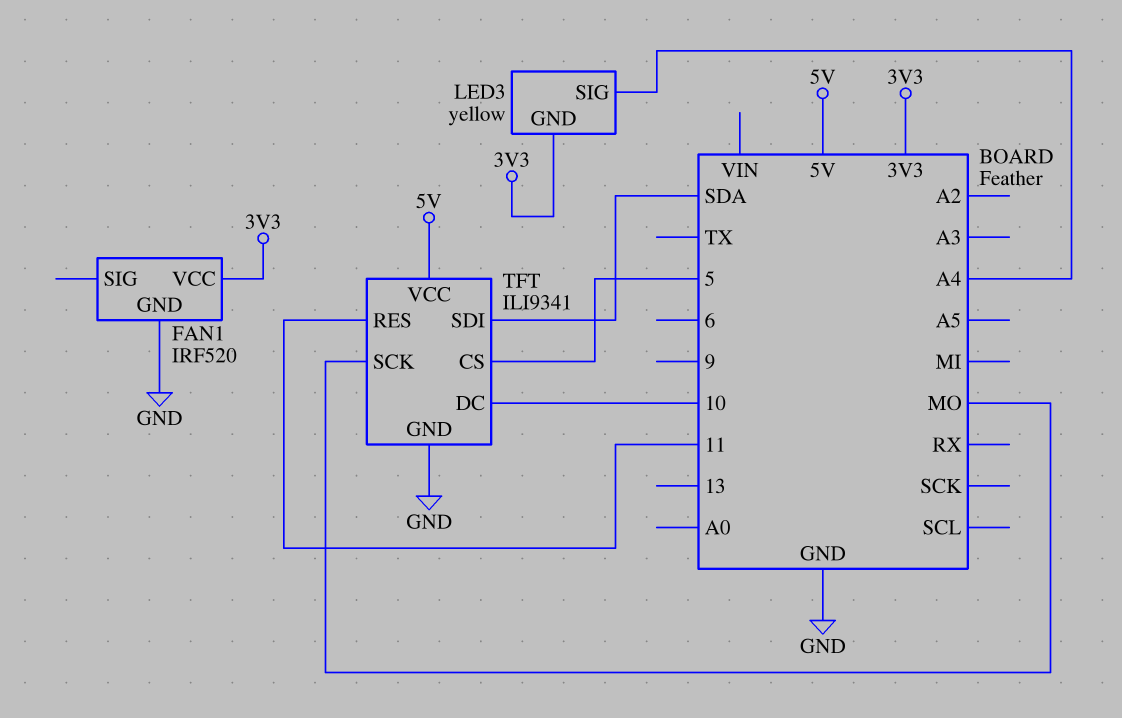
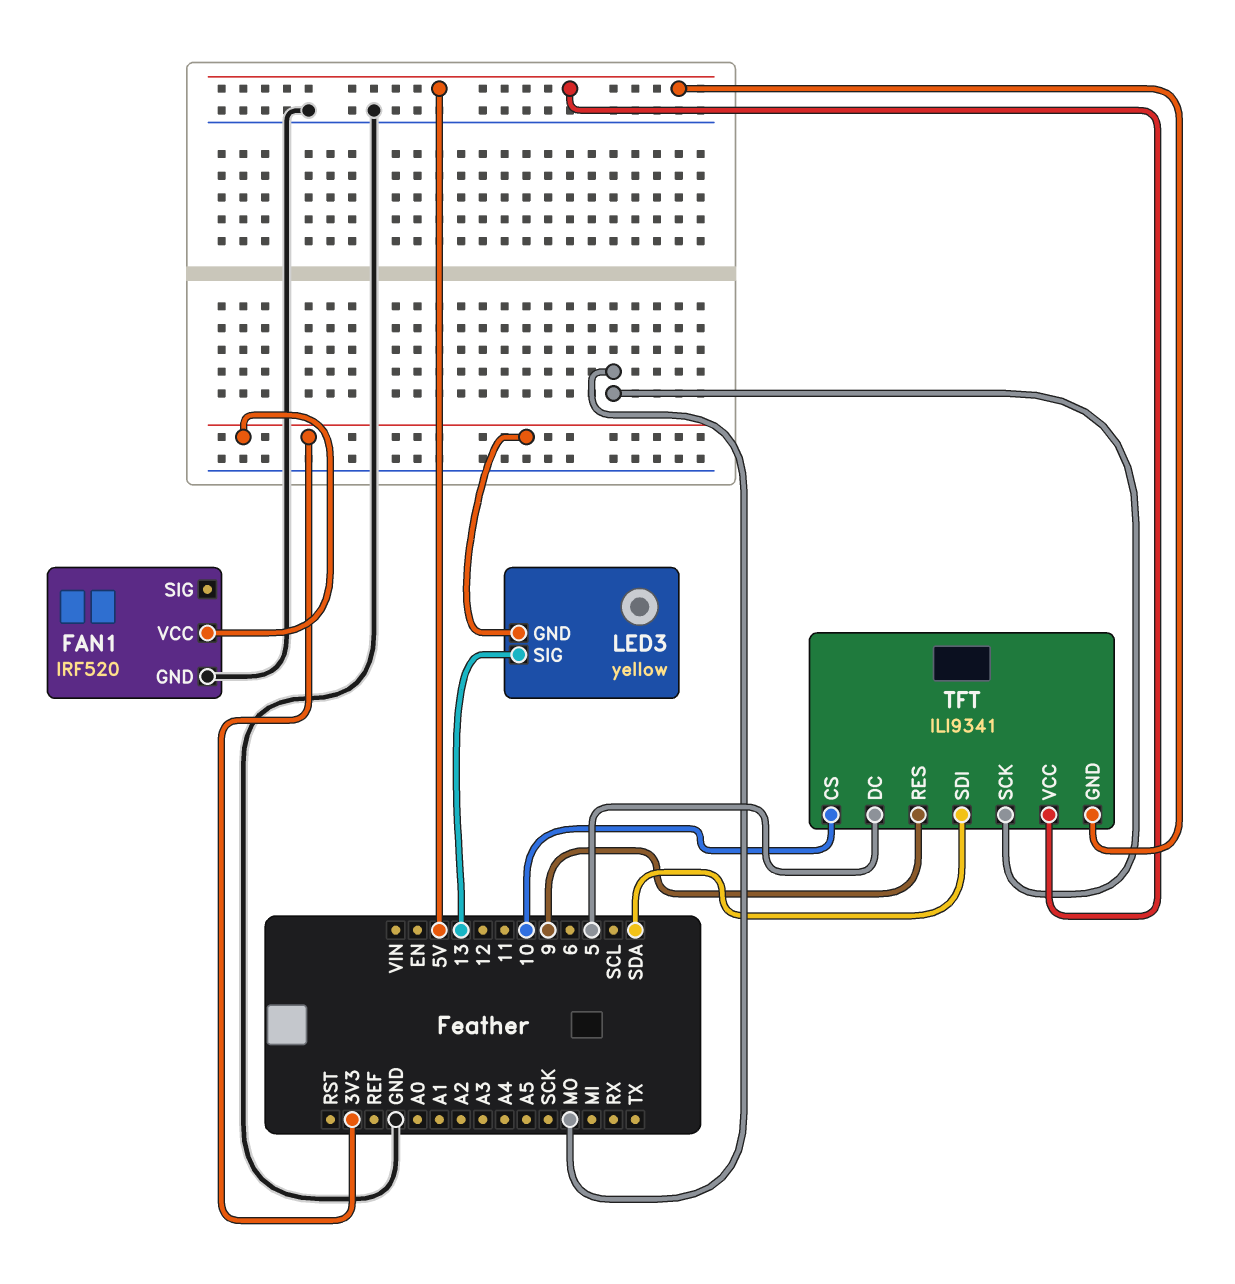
LED3 pin SIG: A4 -> 13
TFT pin CS: 5 -> 10
TFT pin DC: 10 -> 5
TFT pin GND: GND -> 5V
TFT pin RES: 11 -> 9

